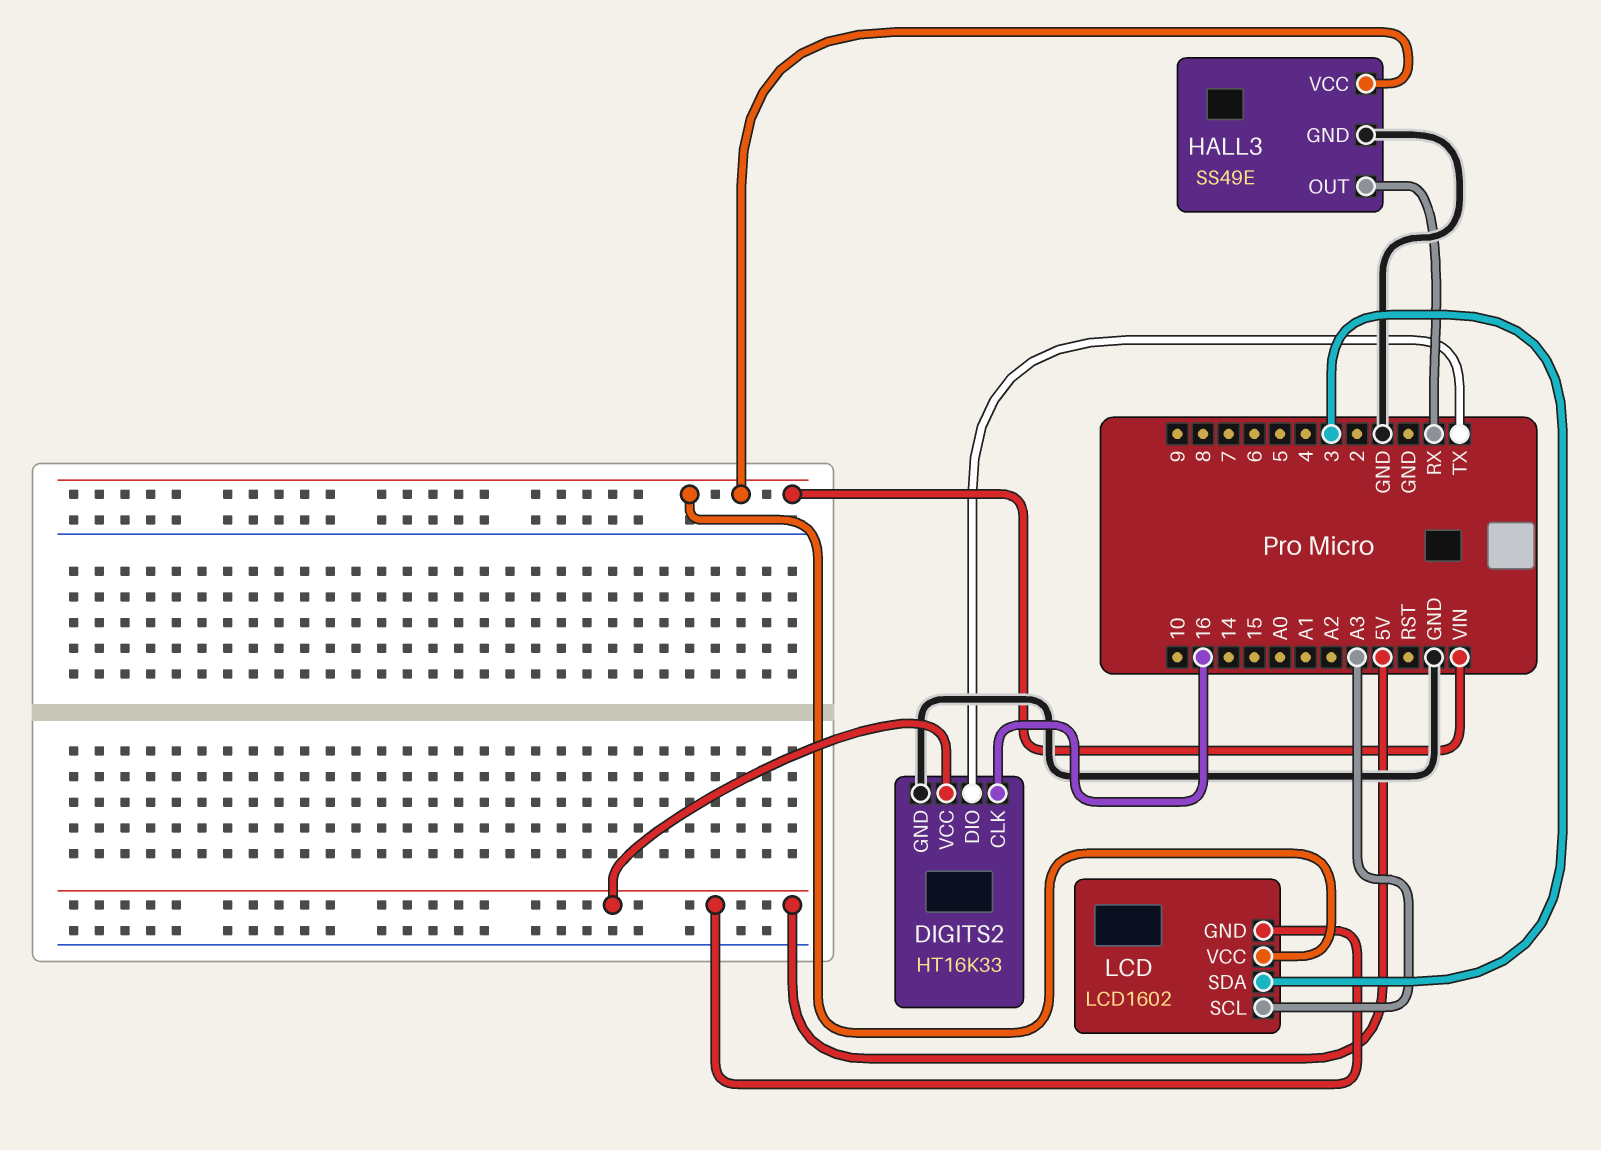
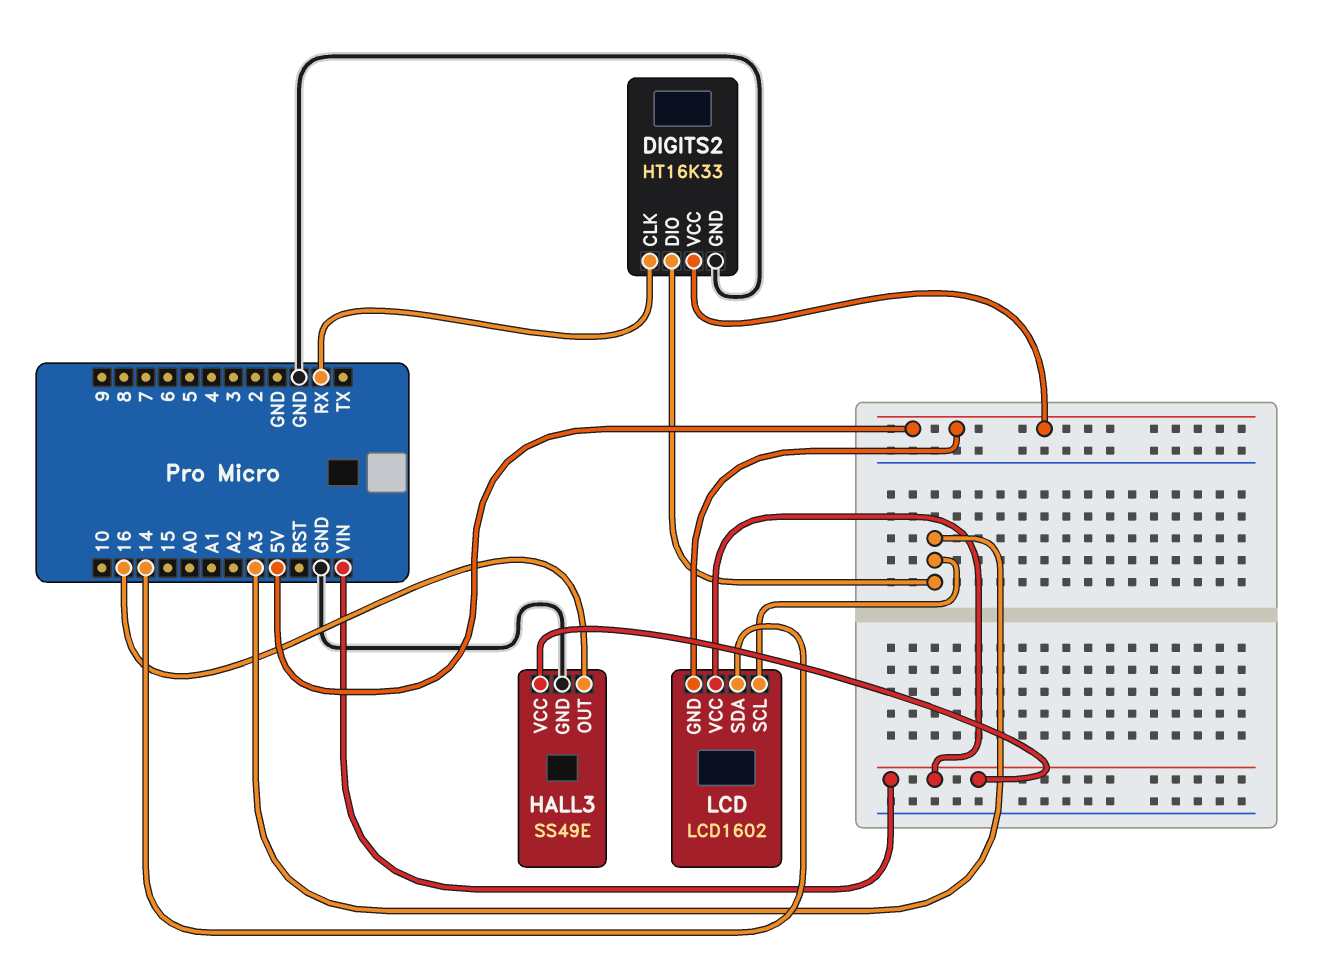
DIGITS2 pin CLK: 16 -> RX
DIGITS2 pin DIO: TX -> A3
HALL3 pin OUT: RX -> 16
LCD pin SDA: 3 -> 14

